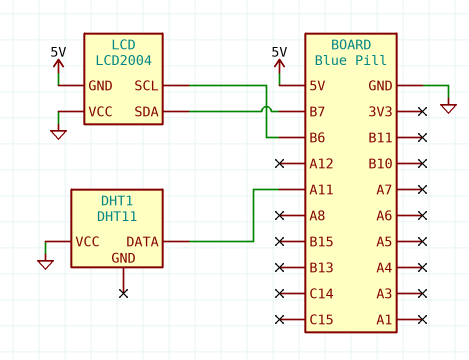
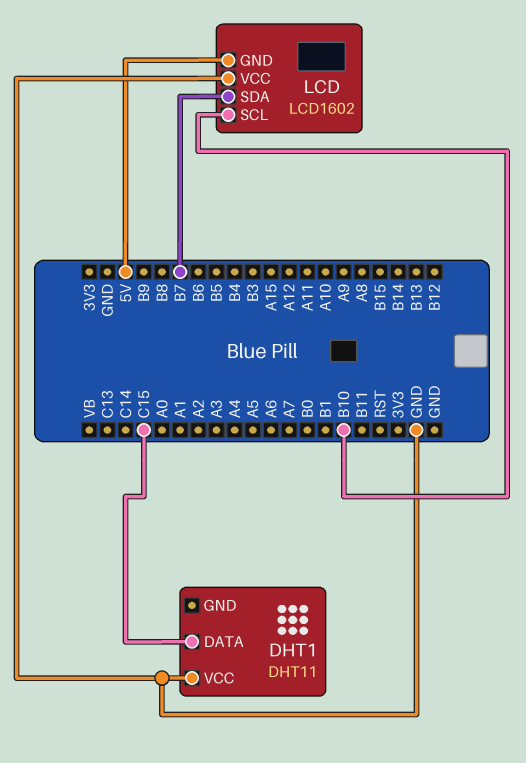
DHT1 pin DATA: A11 -> C15
LCD: LCD2004 -> LCD1602
LCD pin SCL: B6 -> B10

